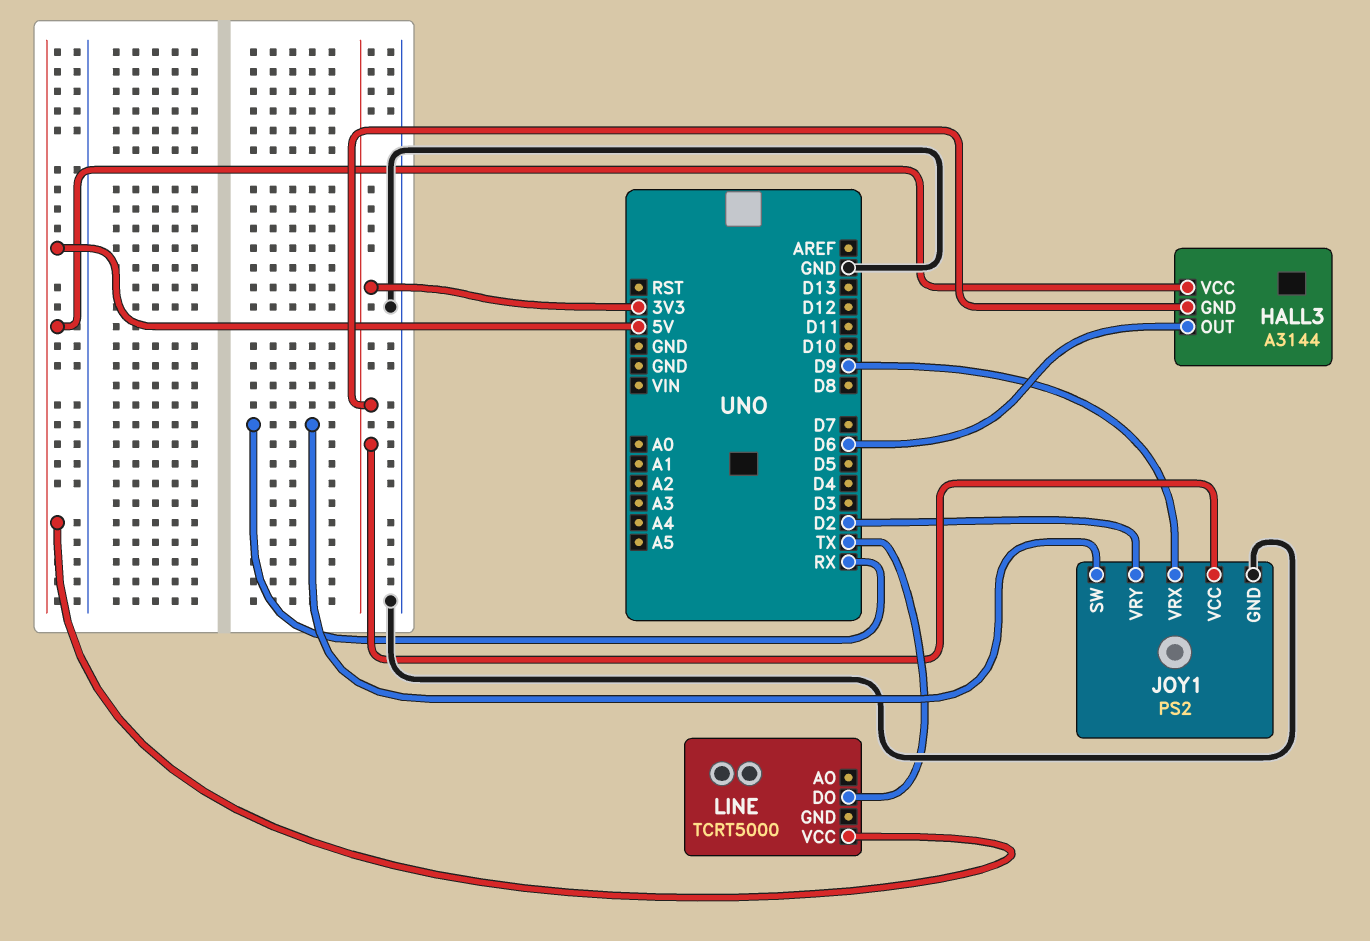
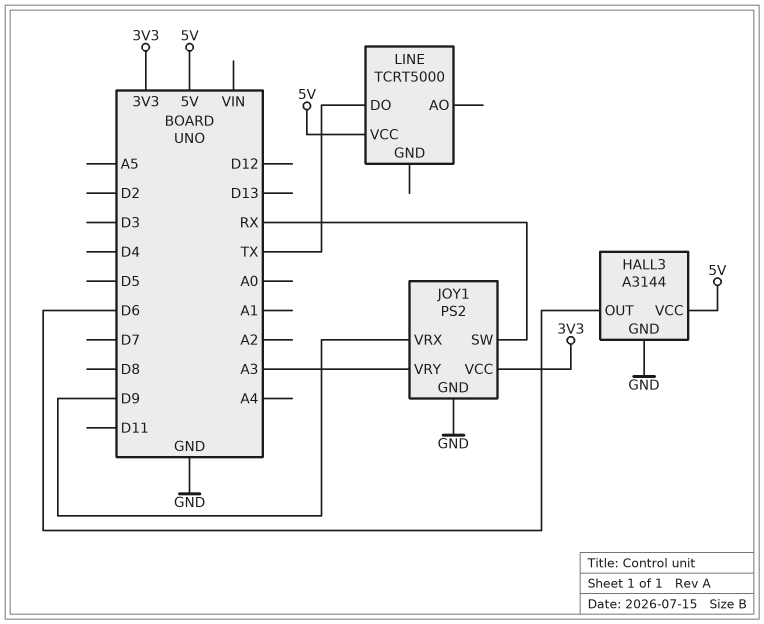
HALL3 pin GND: 3V3 -> GND
JOY1 pin VRY: D2 -> A3

